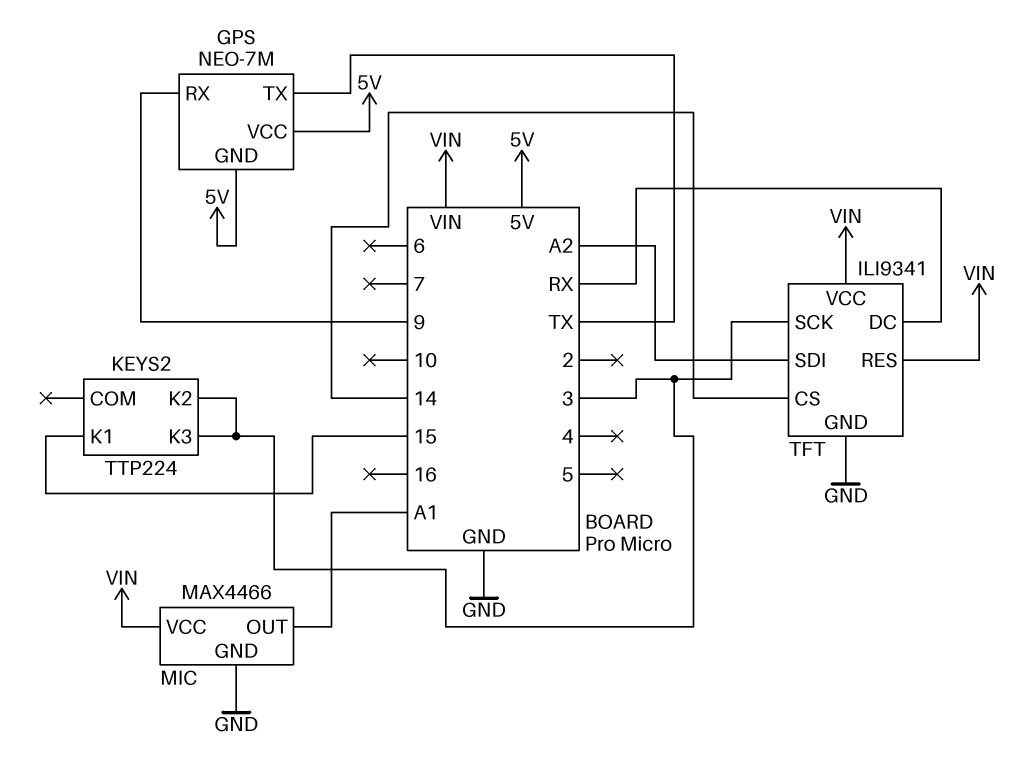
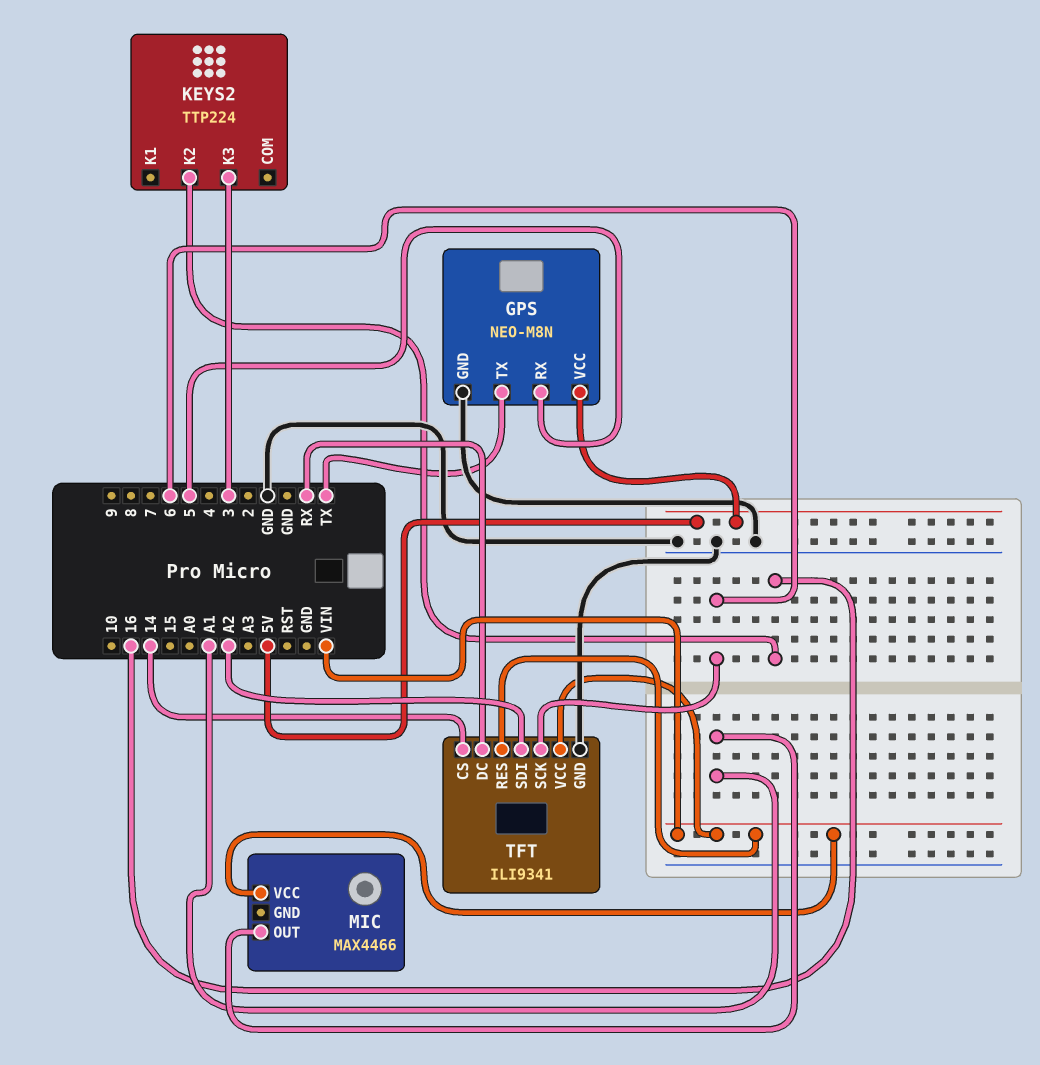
GPS: NEO-7M -> NEO-M8N
GPS pin GND: 5V -> GND
GPS pin RX: 9 -> 5
KEYS2 pin K1: 15 -> none
KEYS2 pin K2: 3 -> 16
MIC pin GND: GND -> none
TFT pin SCK: 3 -> 6

